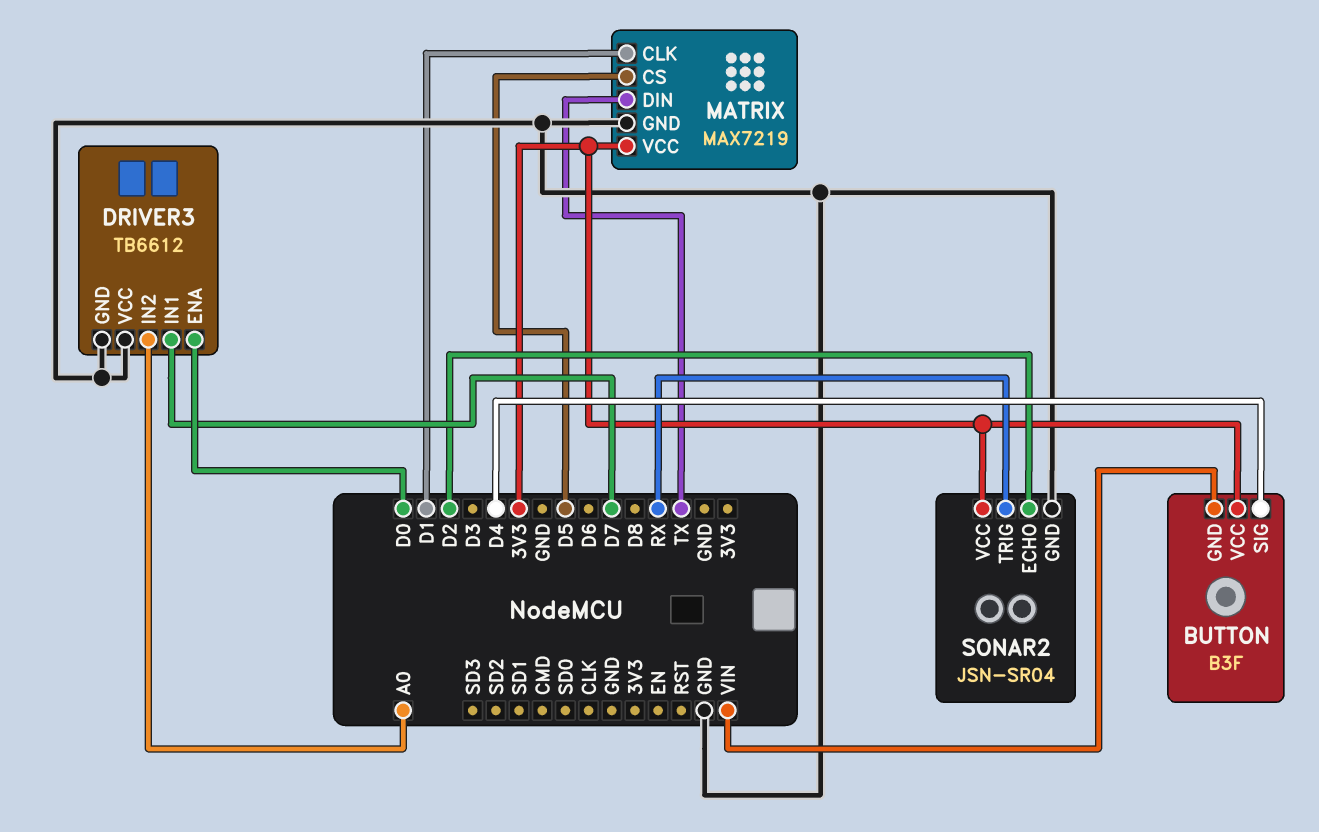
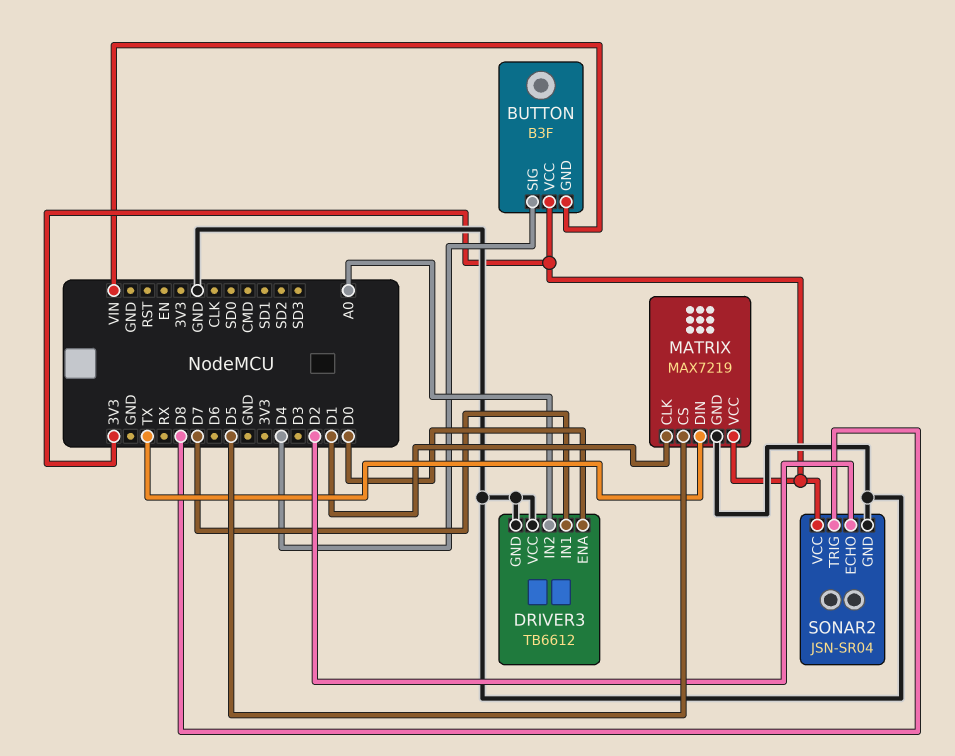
SONAR2 pin TRIG: RX -> D8

